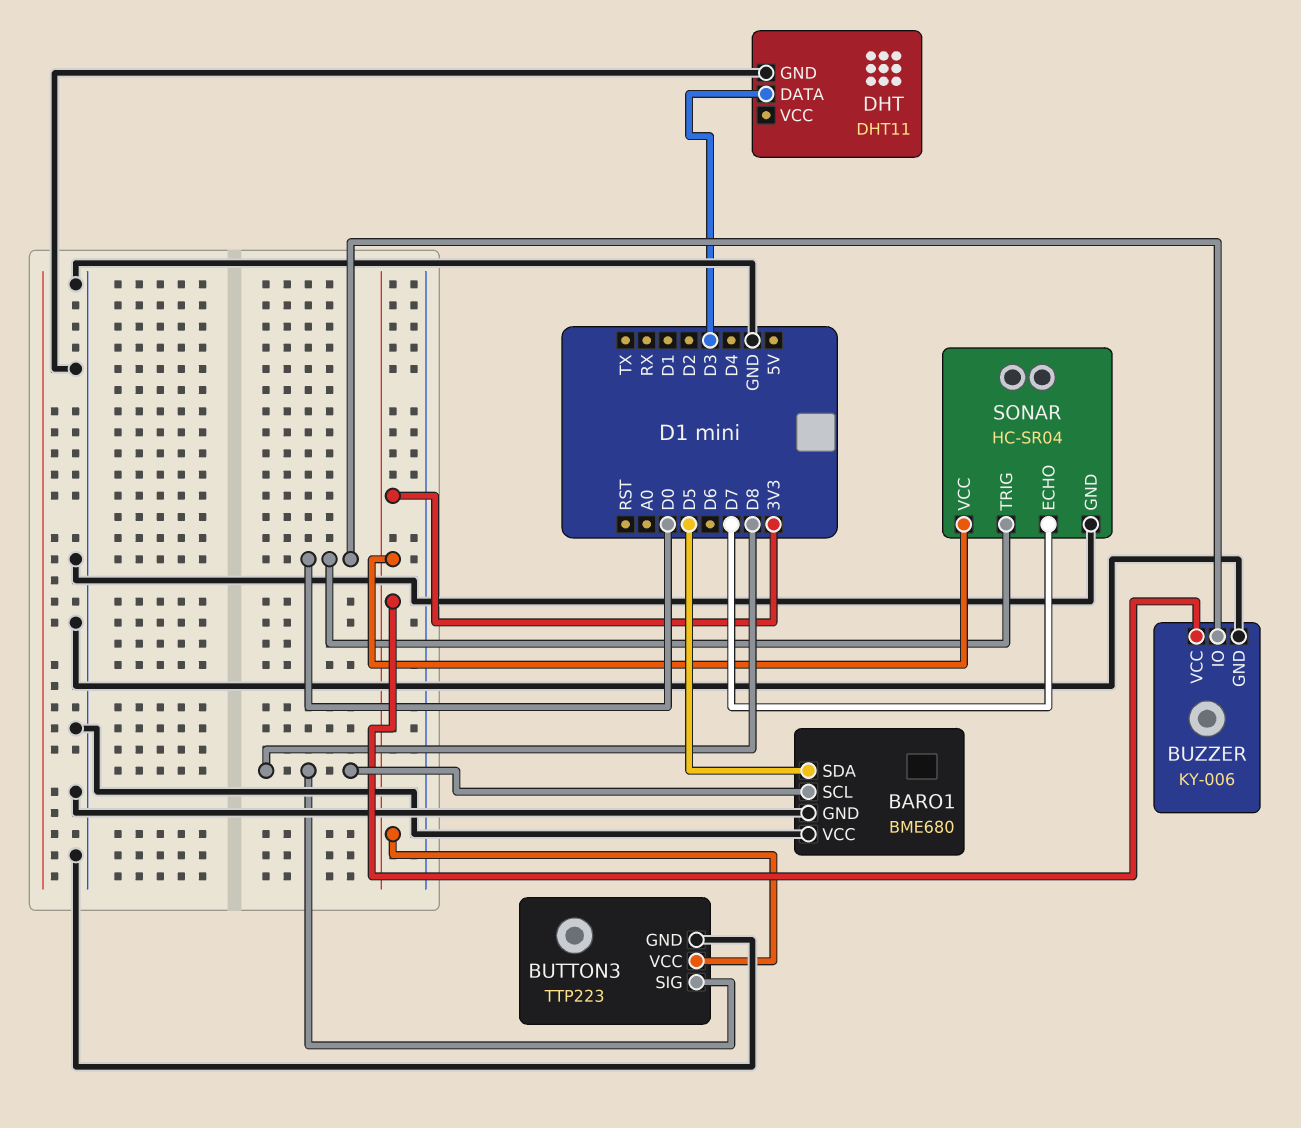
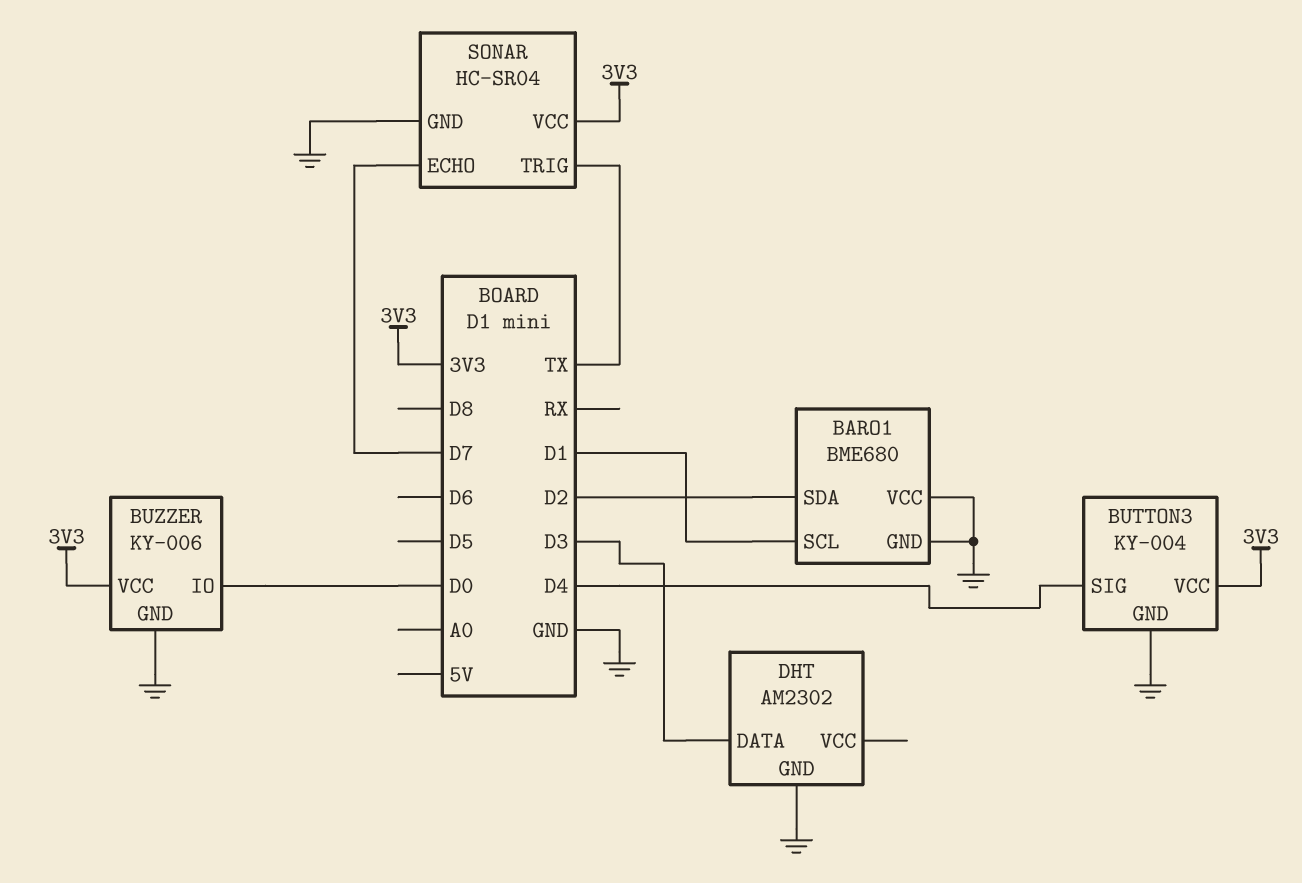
BARO1 pin SCL: D8 -> D1
BARO1 pin SDA: D5 -> D2
BUTTON3: TTP223 -> KY-004
BUTTON3 pin SIG: D8 -> D4
DHT: DHT11 -> AM2302
SONAR pin TRIG: D0 -> TX

